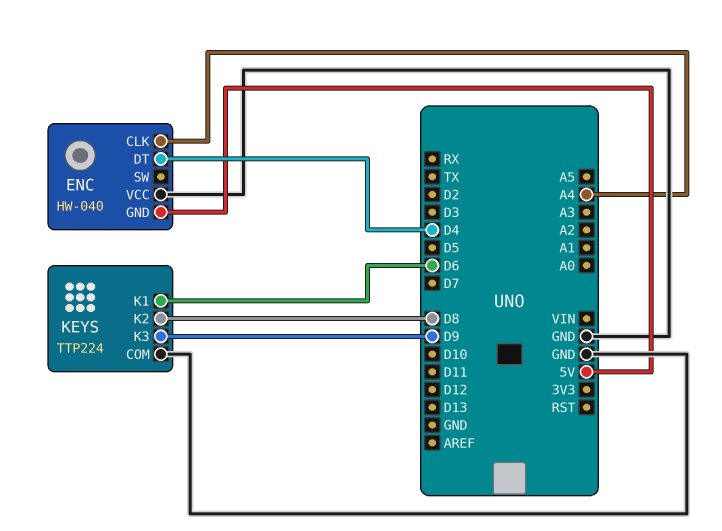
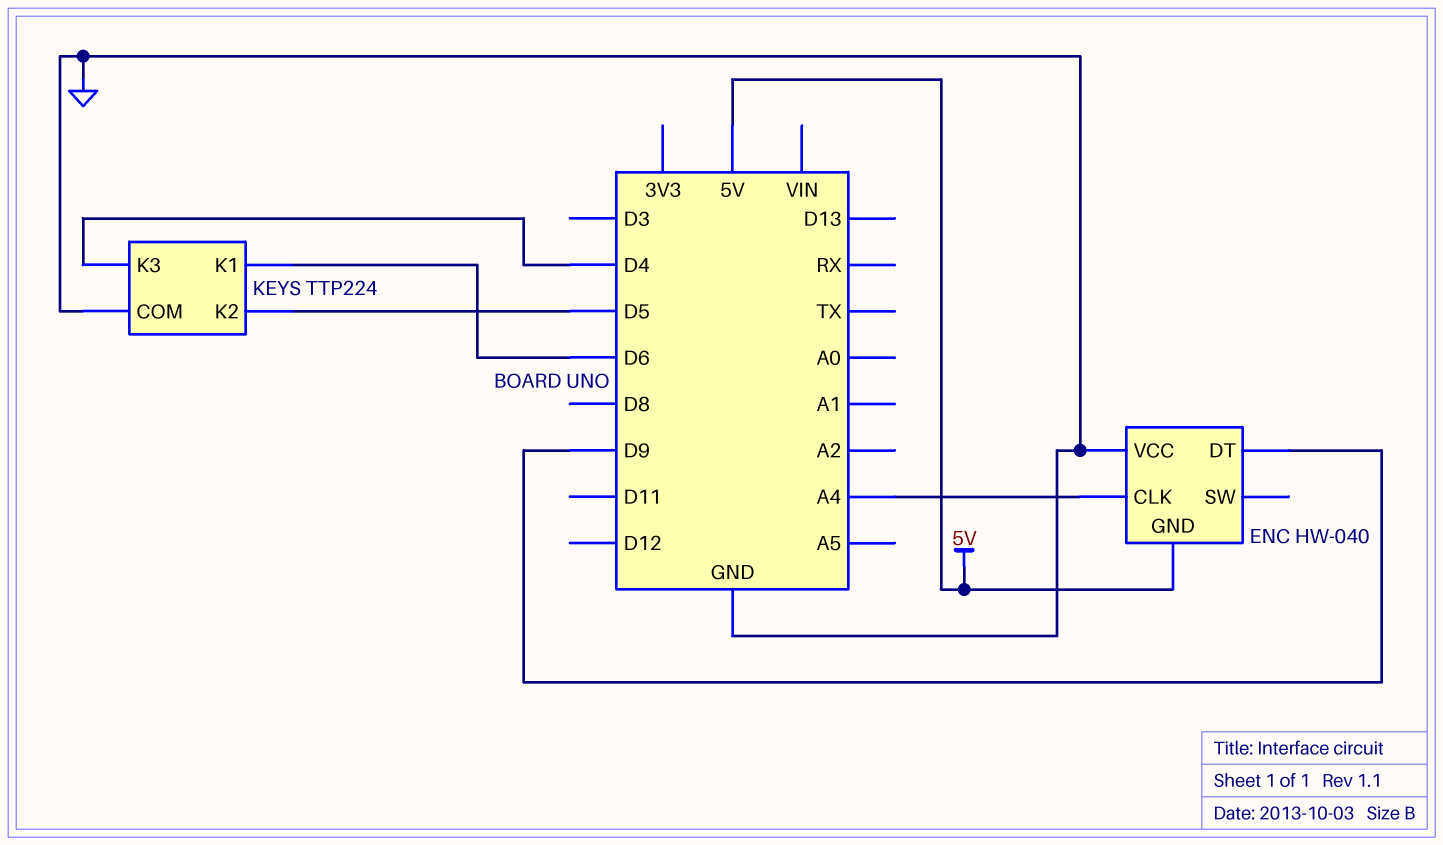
ENC pin DT: D4 -> D9
KEYS pin K2: D8 -> D5
KEYS pin K3: D9 -> D4

